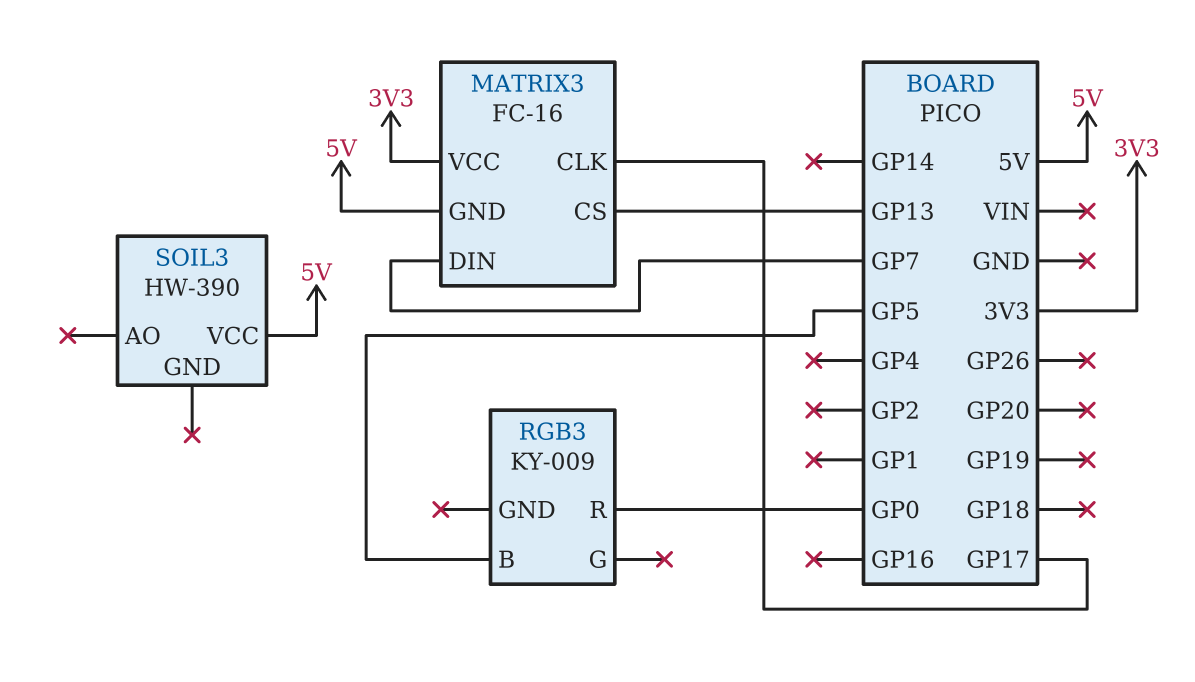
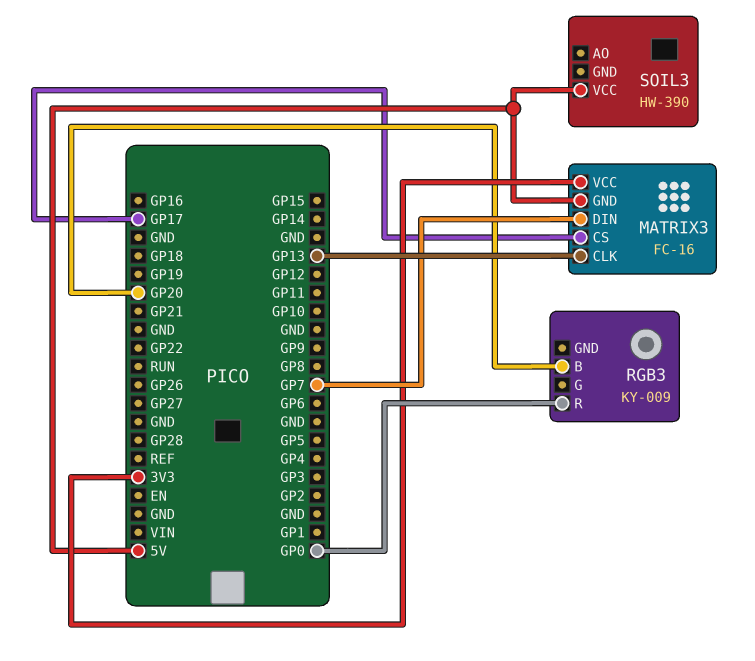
MATRIX3 pin CLK: GP17 -> GP13
MATRIX3 pin CS: GP13 -> GP17
RGB3 pin B: GP5 -> GP20

